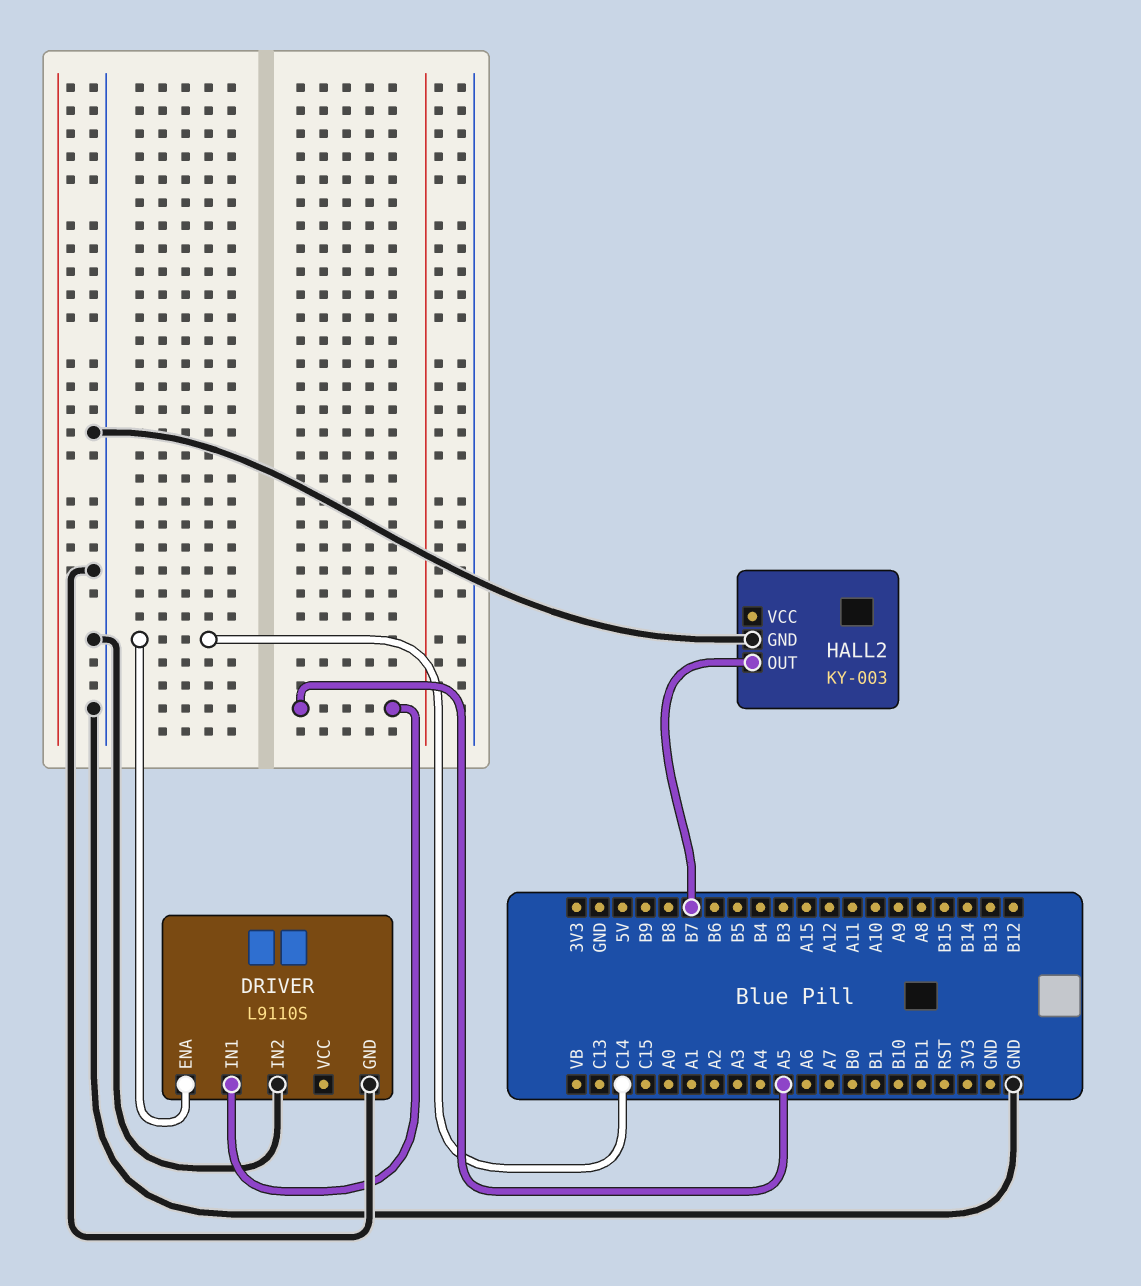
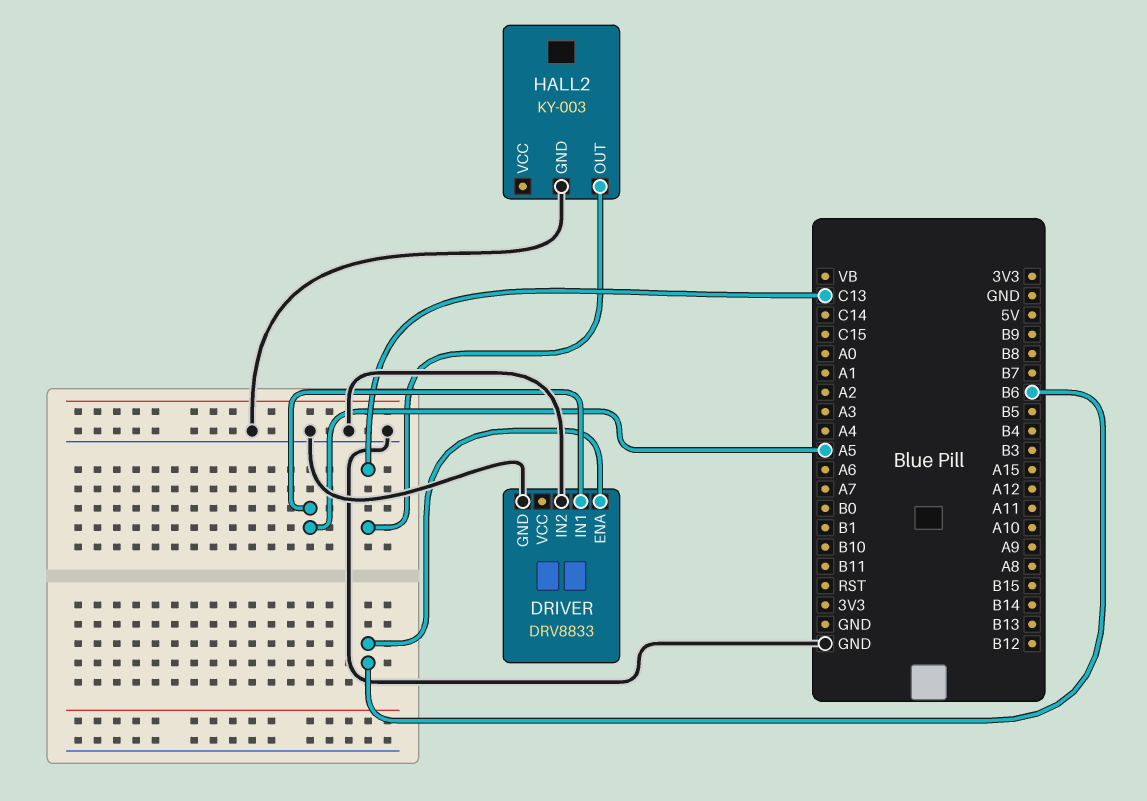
DRIVER: L9110S -> DRV8833
DRIVER pin ENA: C14 -> B6
HALL2 pin OUT: B7 -> C13

